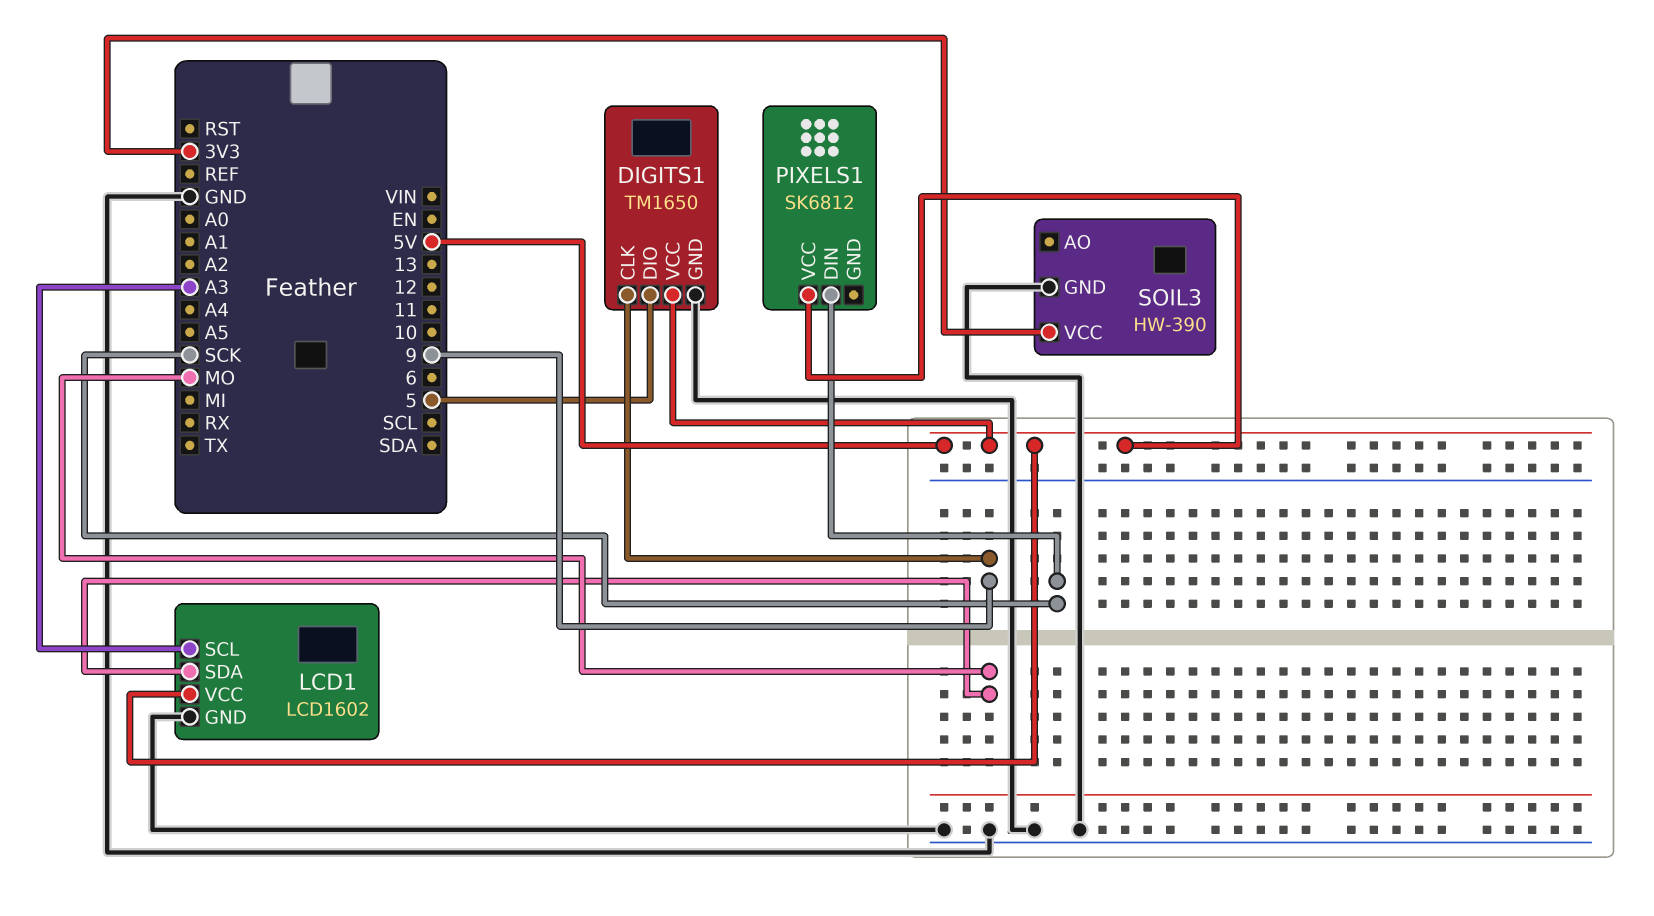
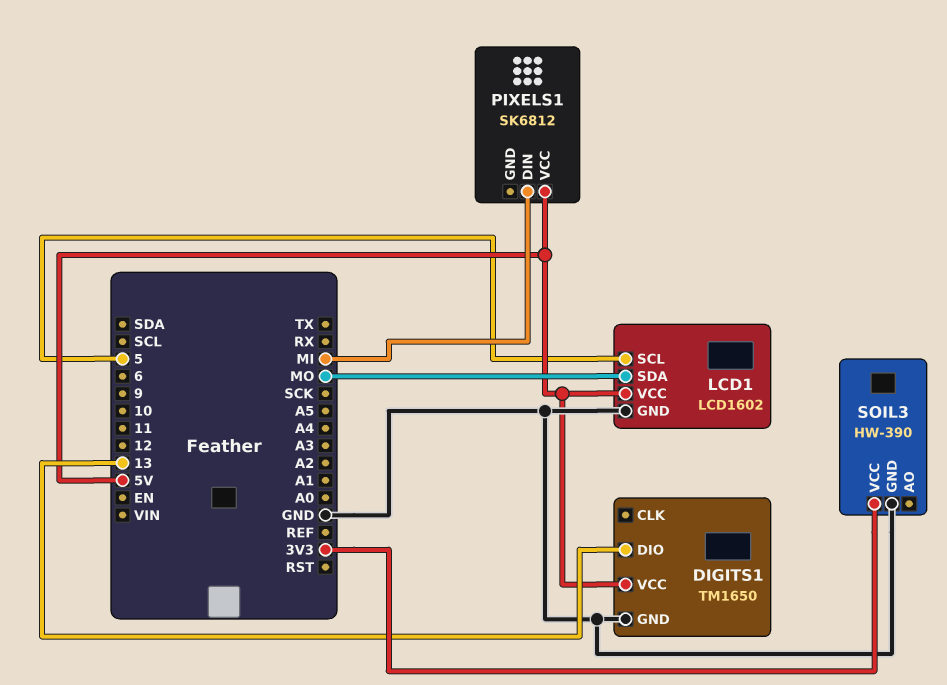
DIGITS1 pin CLK: 9 -> none
DIGITS1 pin DIO: 5 -> 13
LCD1 pin SCL: A3 -> 5
PIXELS1 pin DIN: SCK -> MI

